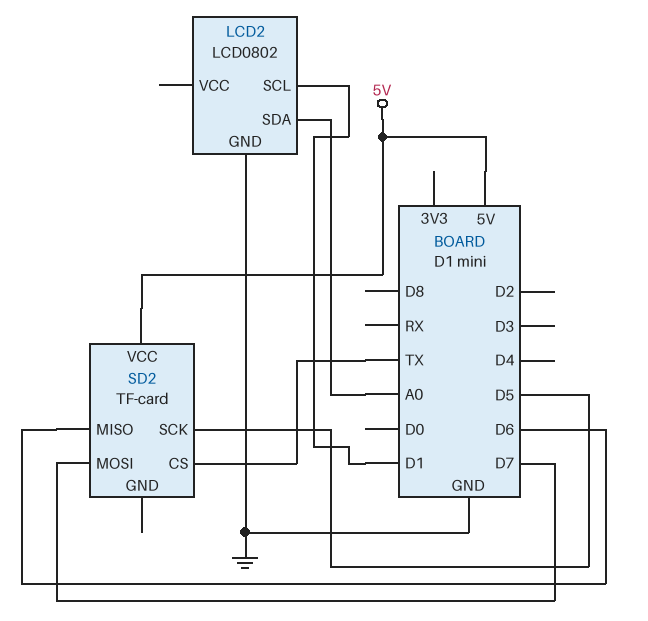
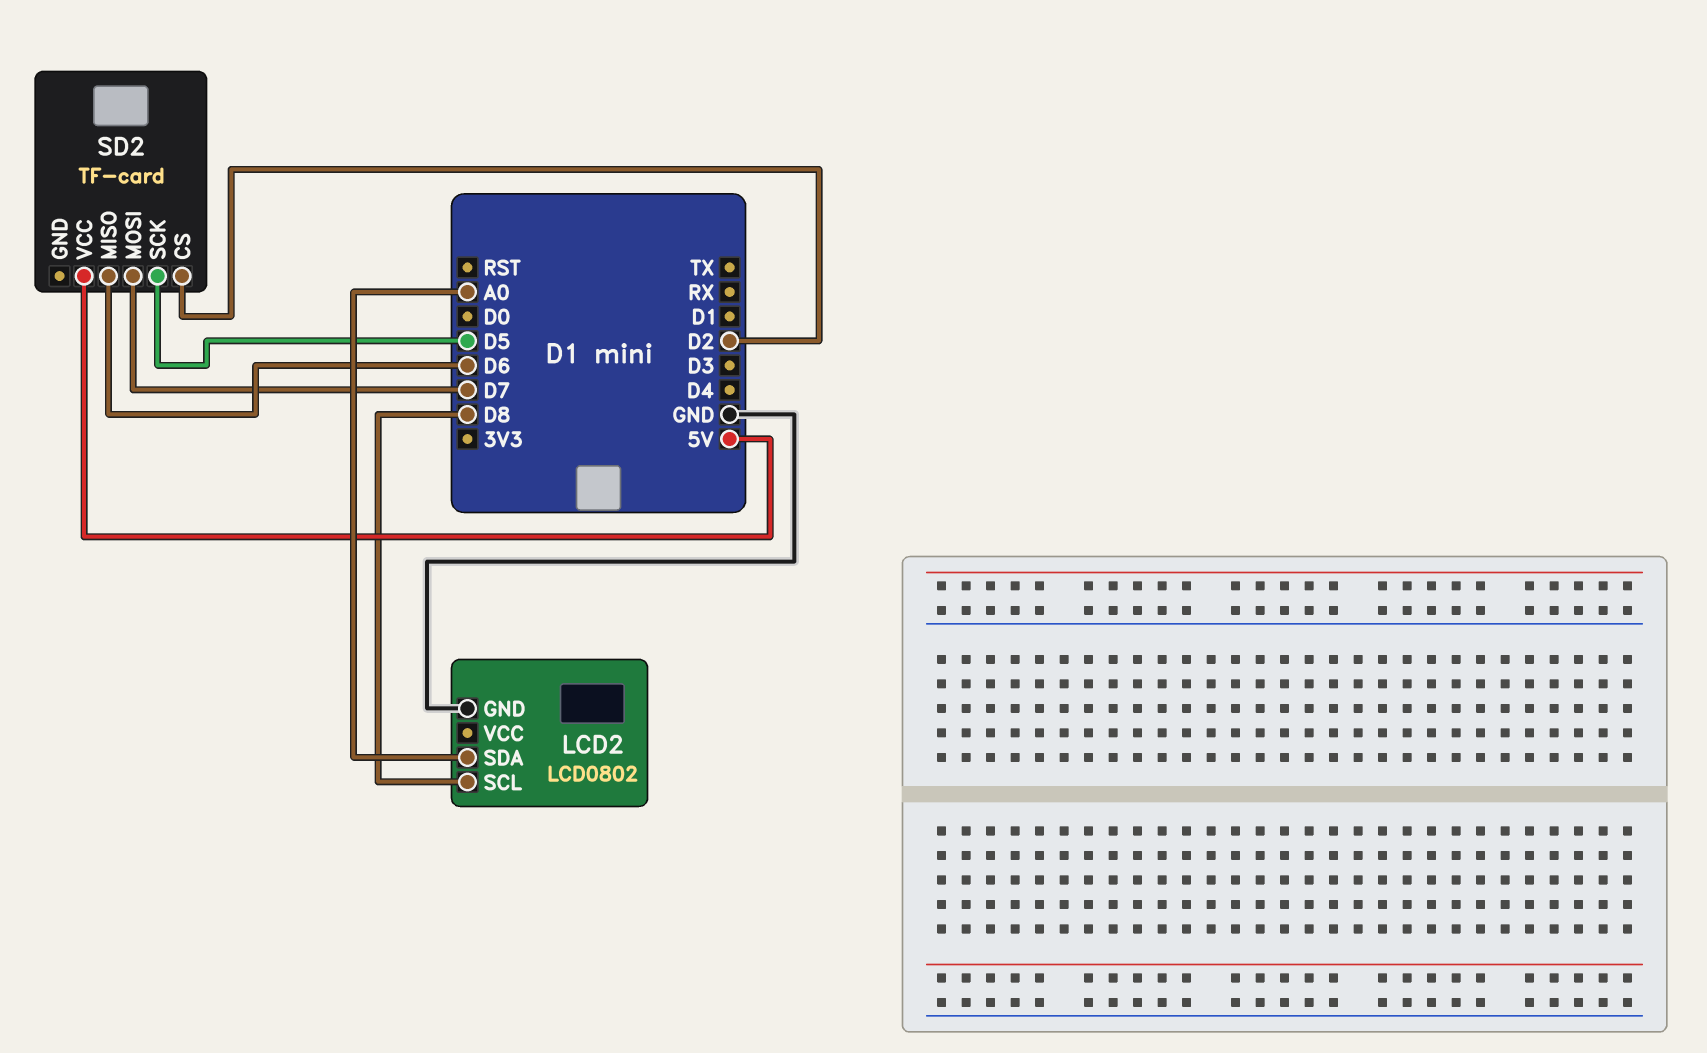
LCD2 pin SCL: D1 -> D8
SD2 pin CS: TX -> D2

